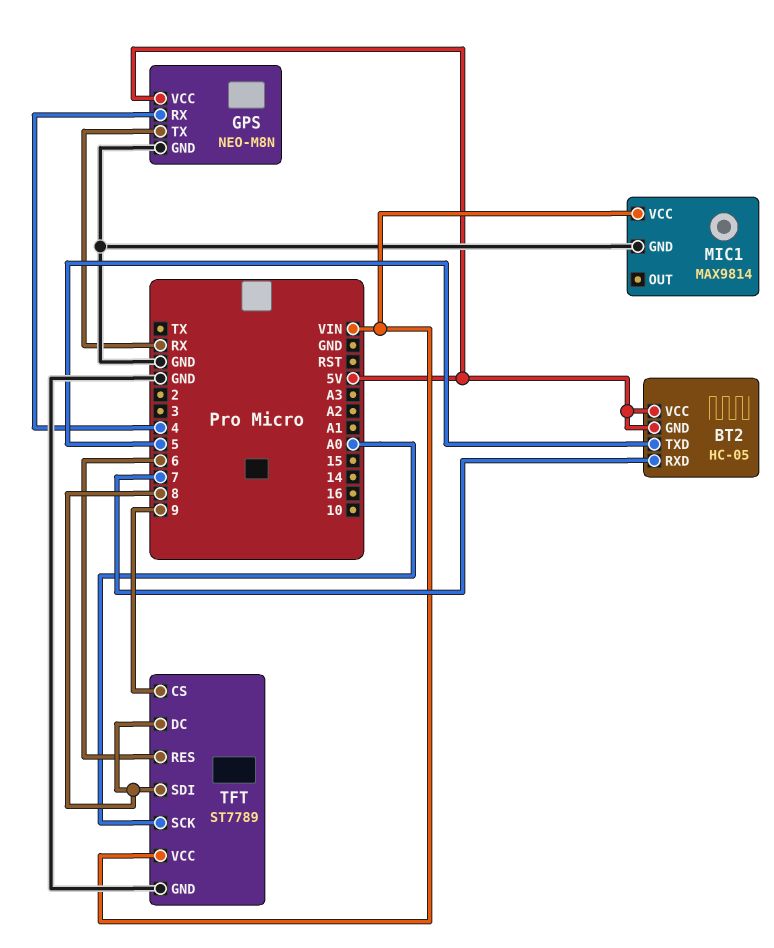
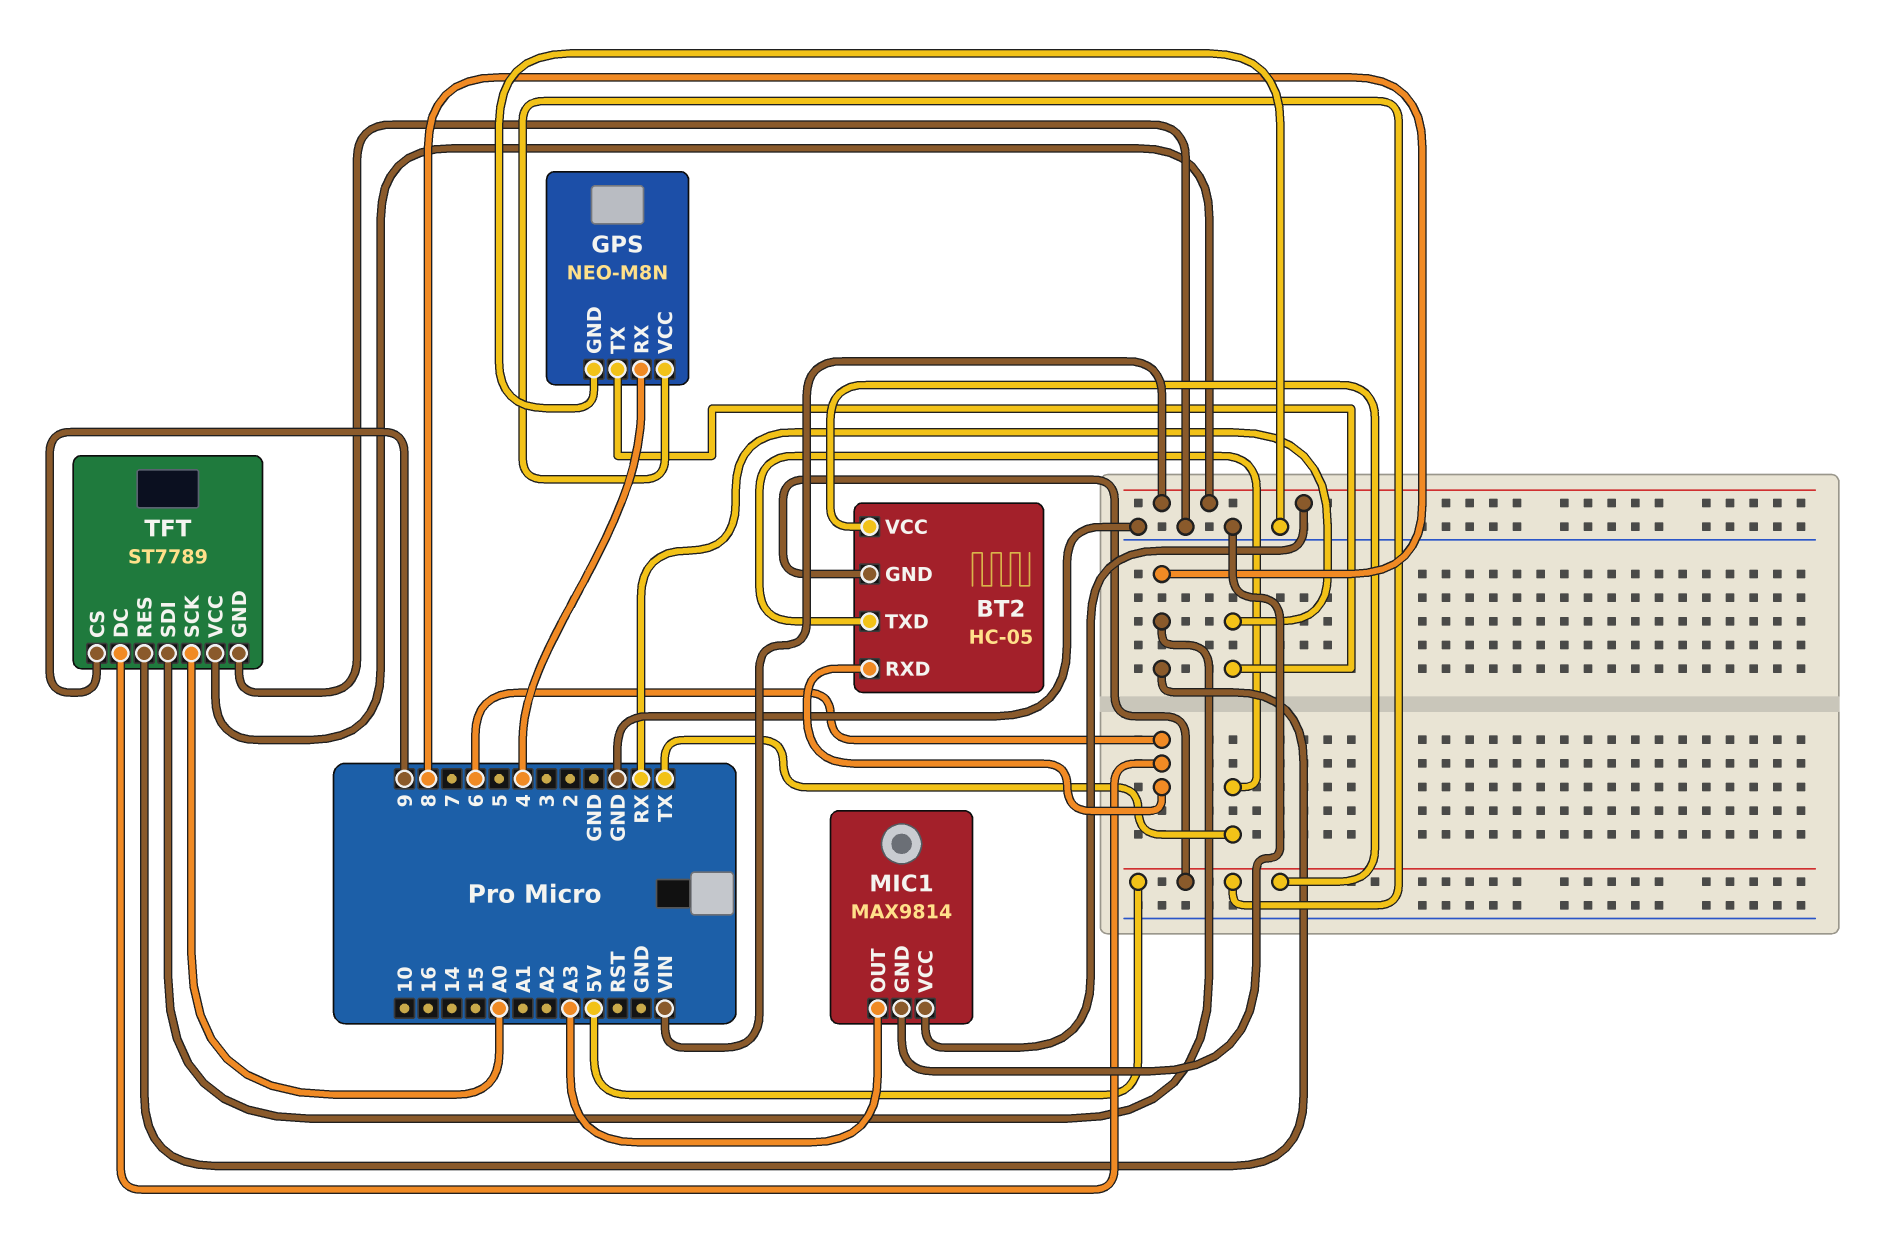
BT2 pin RXD: 7 -> 6
BT2 pin TXD: 5 -> TX
MIC1 pin OUT: none -> A3
TFT pin DC: 8 -> 6
TFT pin RES: 6 -> 8

